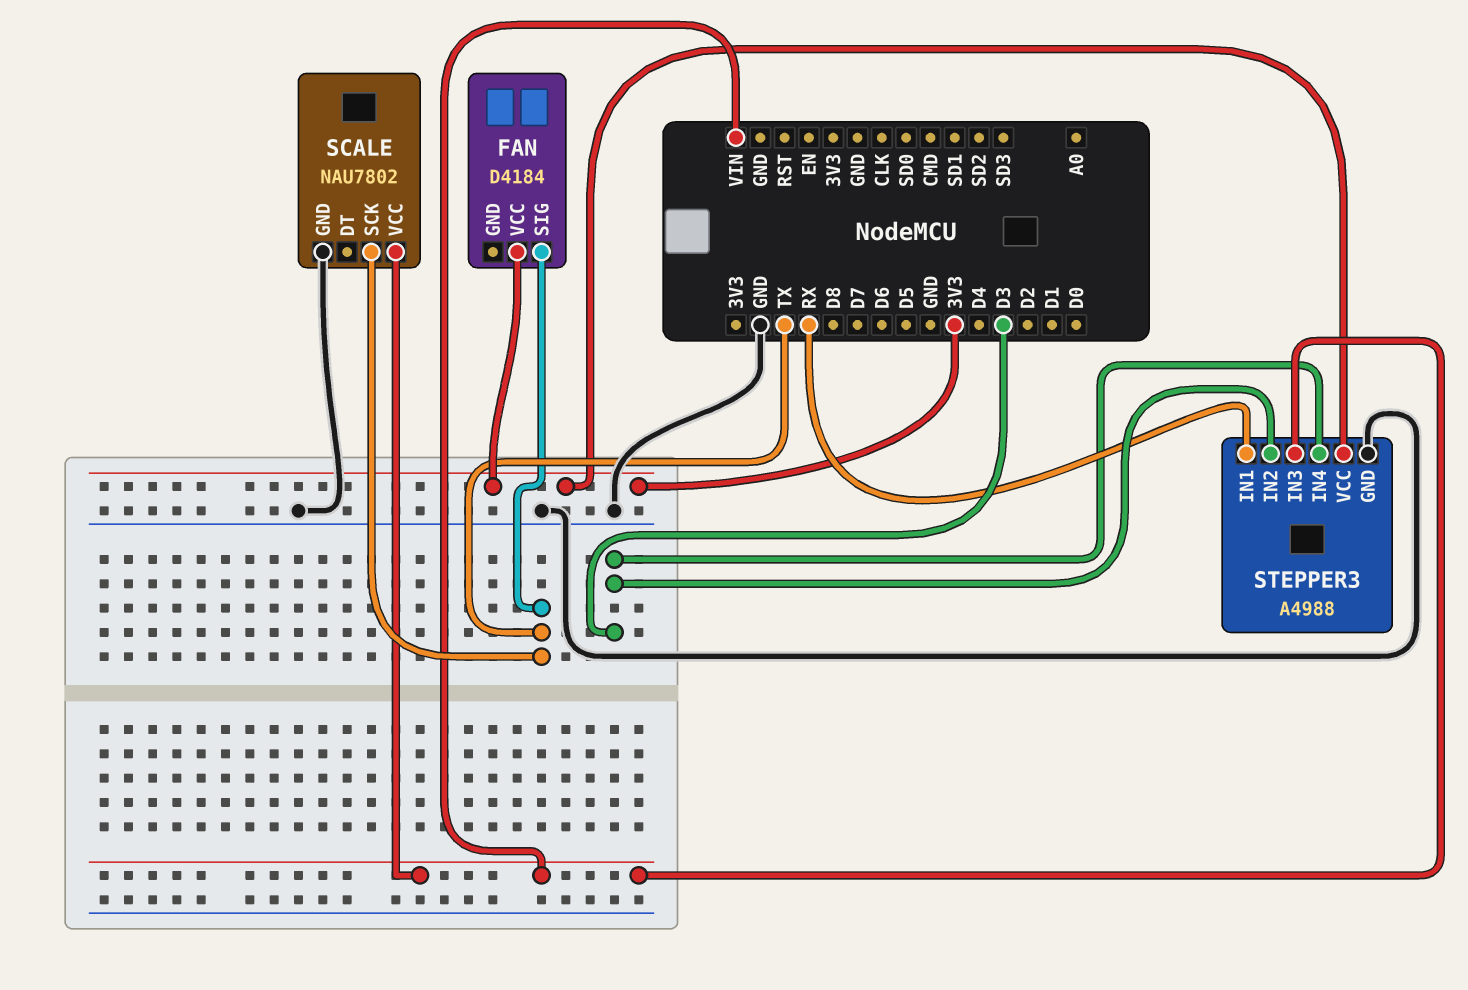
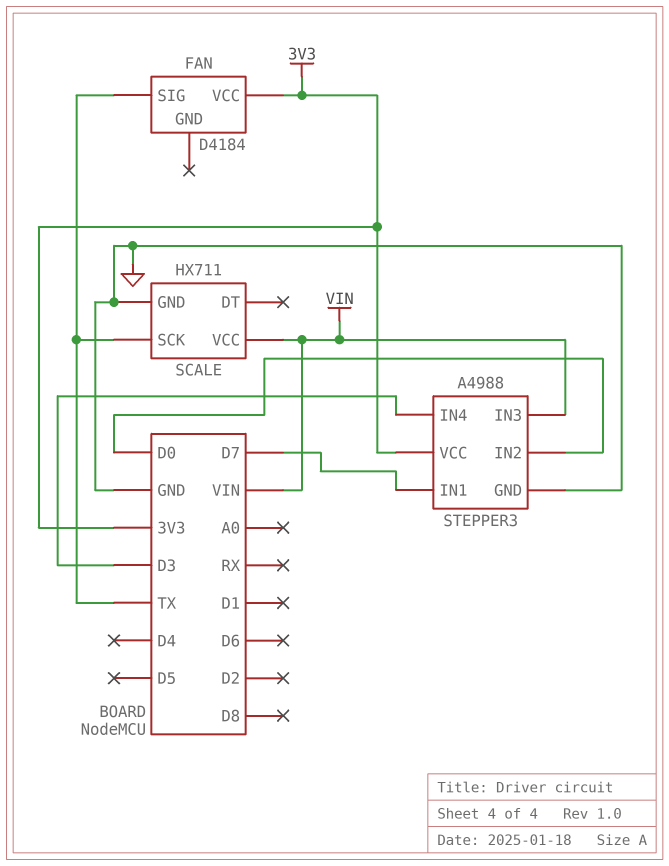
SCALE: NAU7802 -> HX711
STEPPER3 pin IN1: RX -> D7
STEPPER3 pin IN2: D3 -> D0

